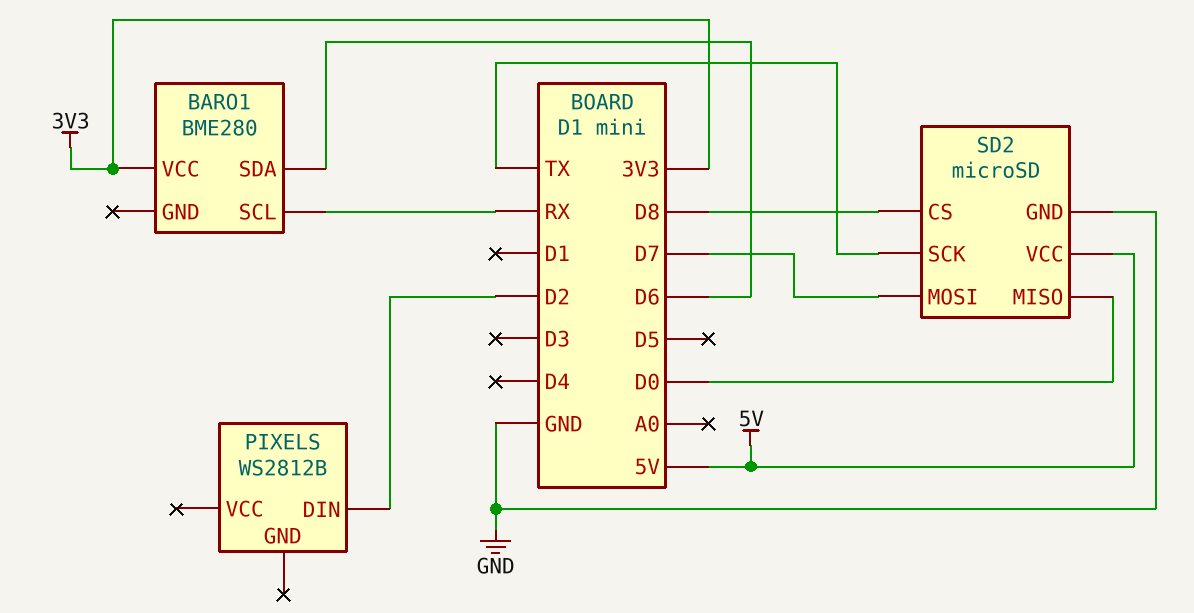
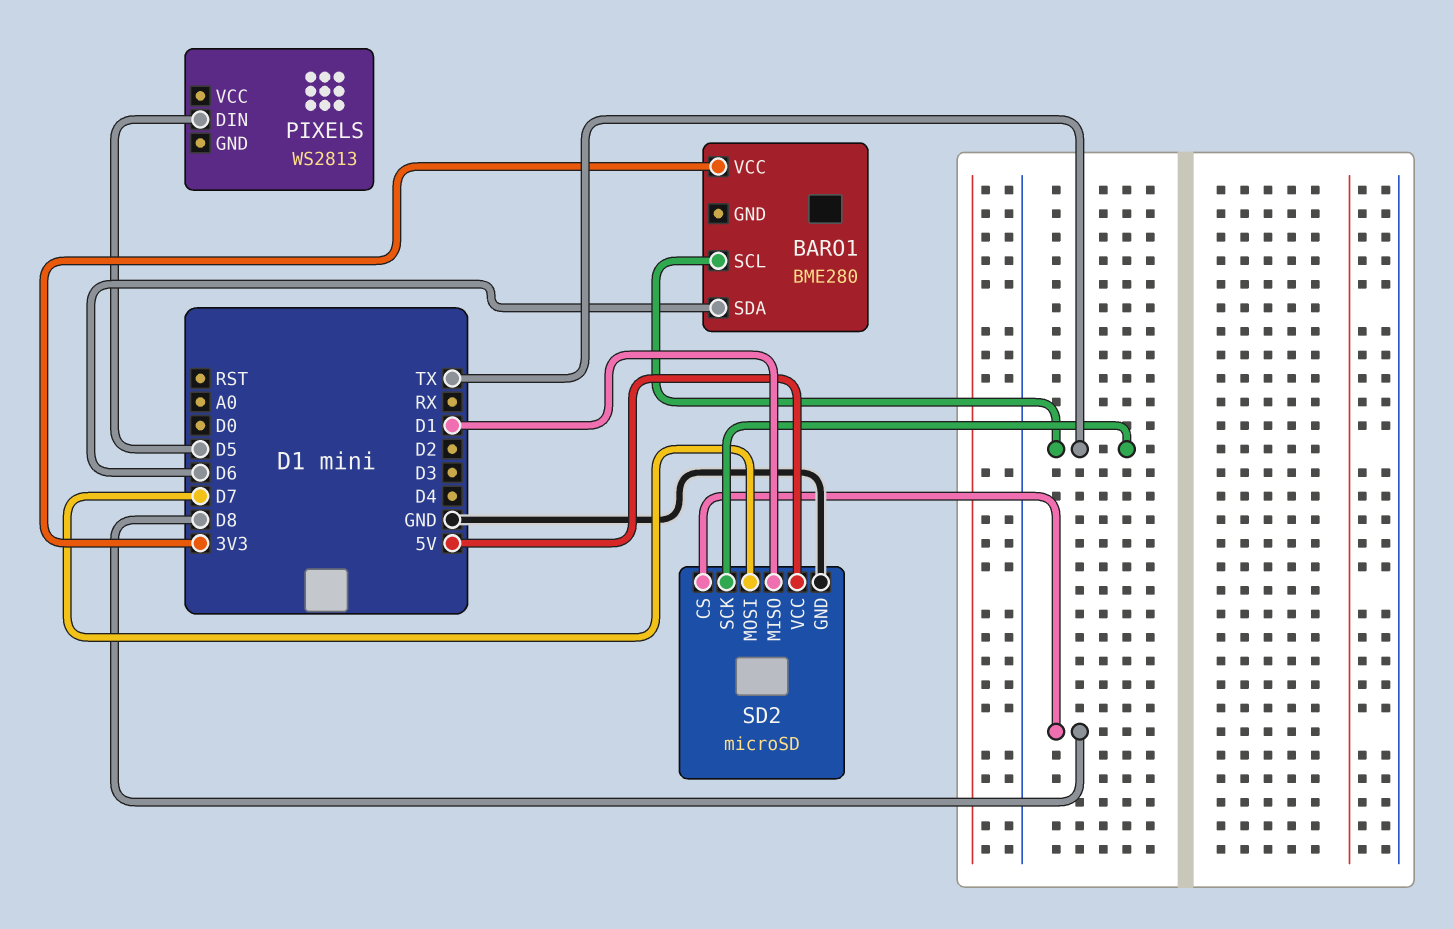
BARO1 pin SCL: RX -> TX
PIXELS: WS2812B -> WS2813
PIXELS pin DIN: D2 -> D5
SD2 pin MISO: D0 -> D1

